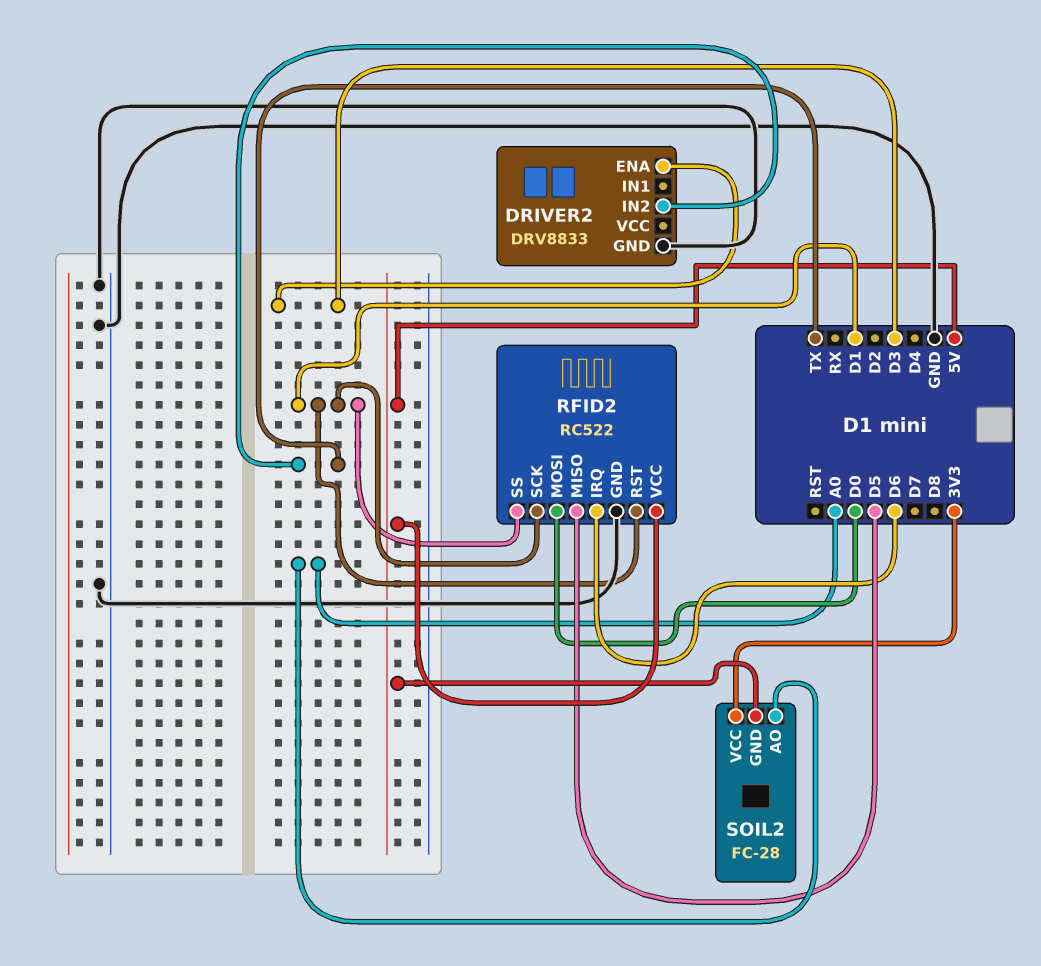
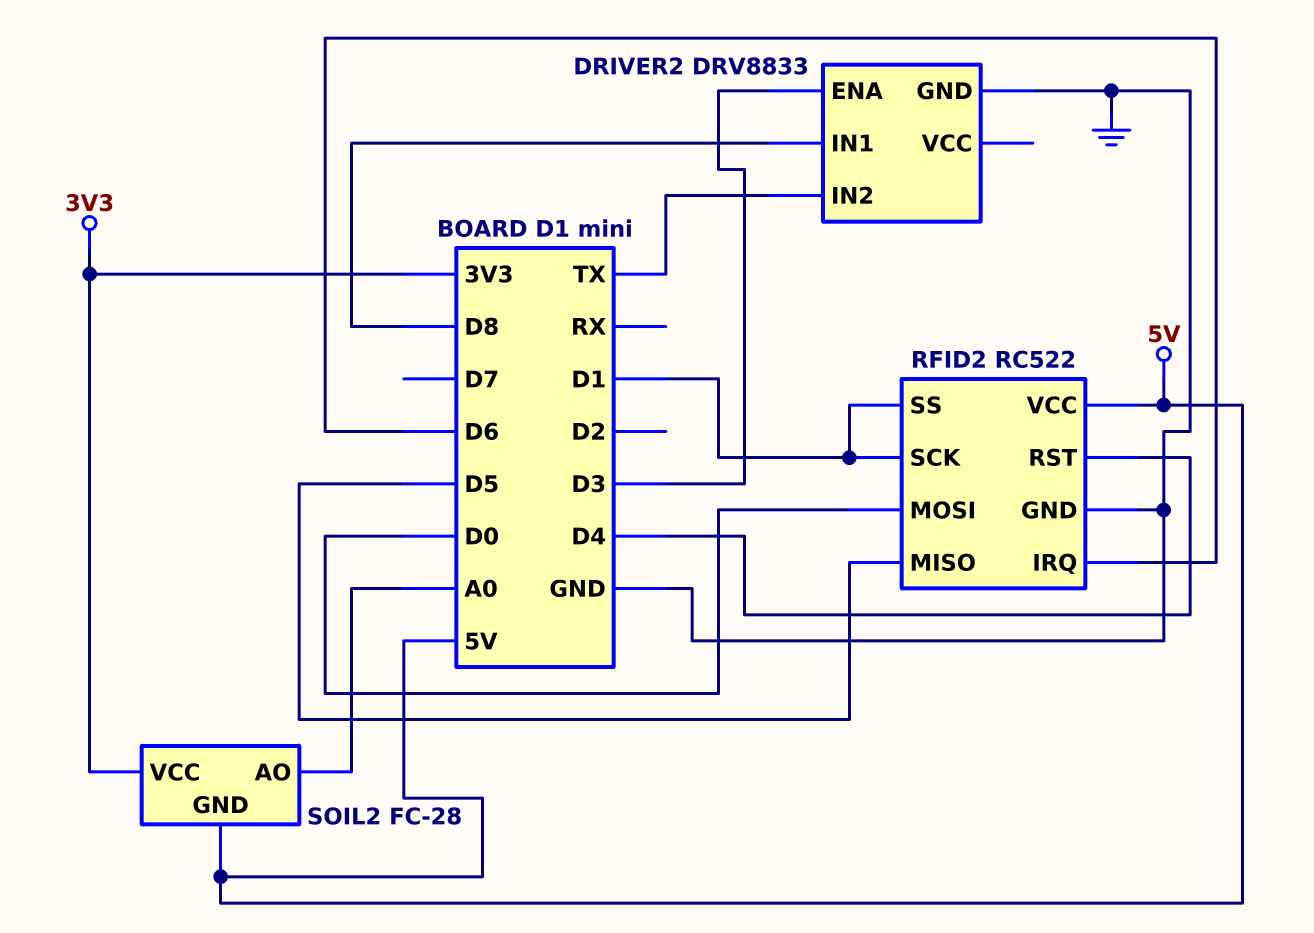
DRIVER2 pin IN1: none -> D8
RFID2 pin RST: D1 -> D4

